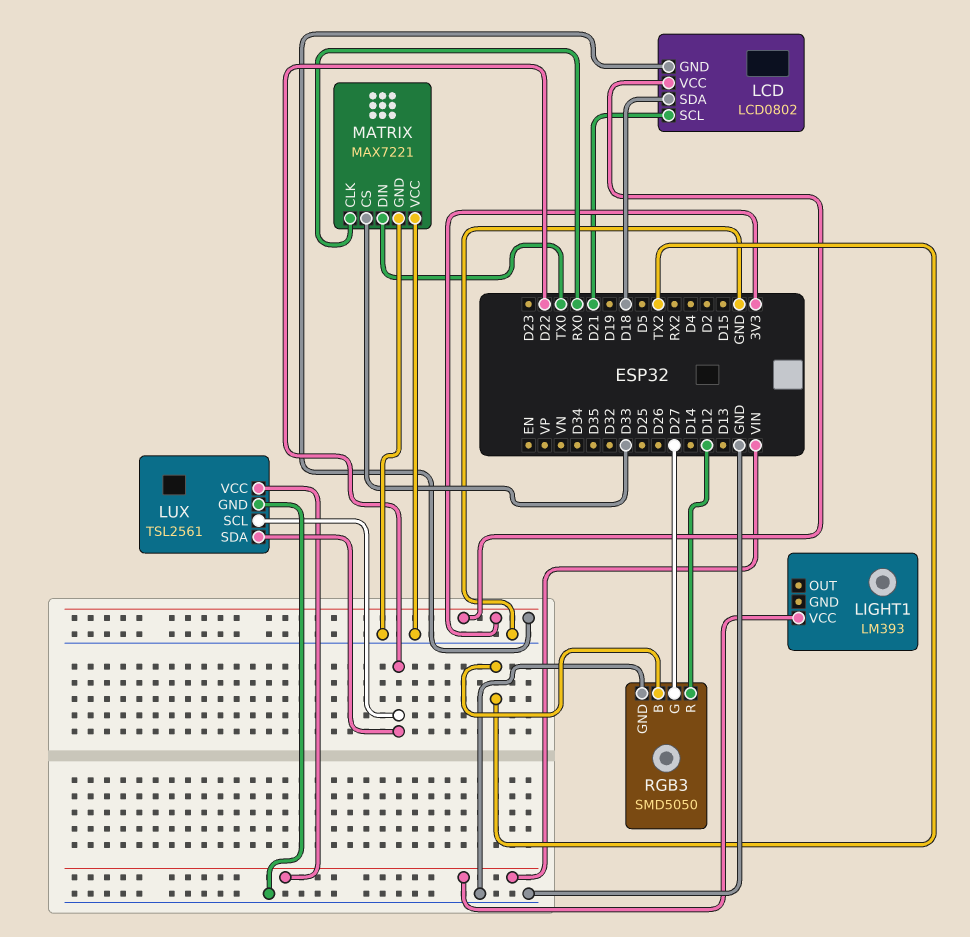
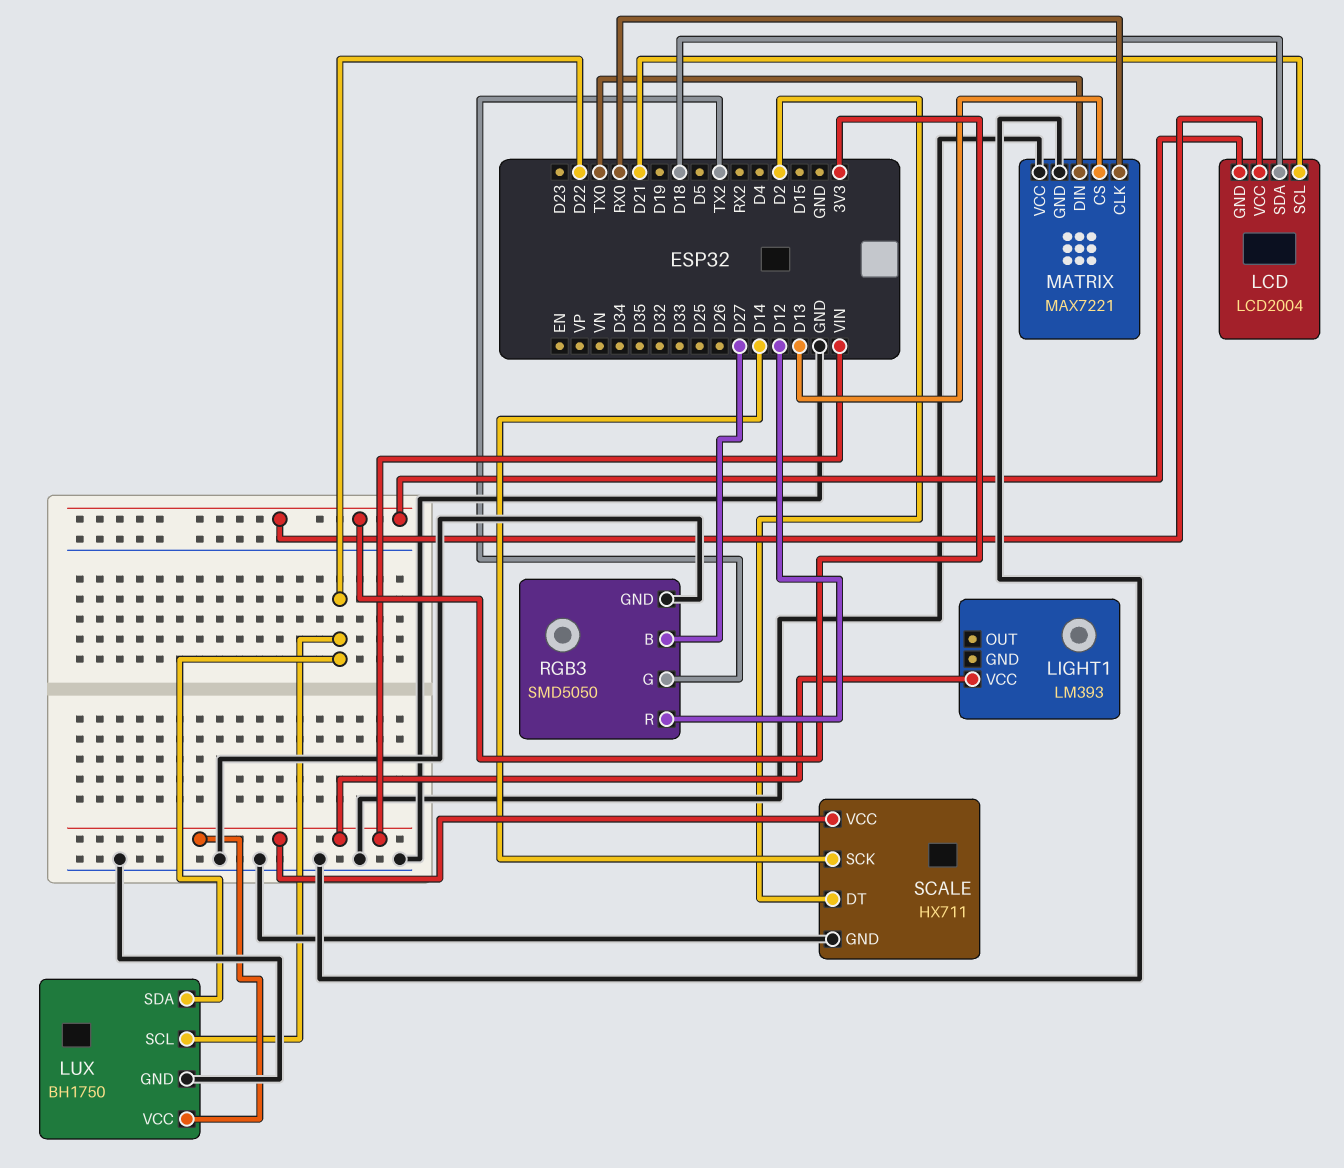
LCD: LCD0802 -> LCD2004
LUX: TSL2561 -> BH1750
MATRIX pin CS: D33 -> D13
RGB3 pin B: TX2 -> D27
RGB3 pin G: D27 -> TX2
SCALE: none -> HX711
SCALE pin DT: none -> D2
SCALE pin GND: none -> GND
SCALE pin SCK: none -> D14
SCALE pin VCC: none -> VIN

